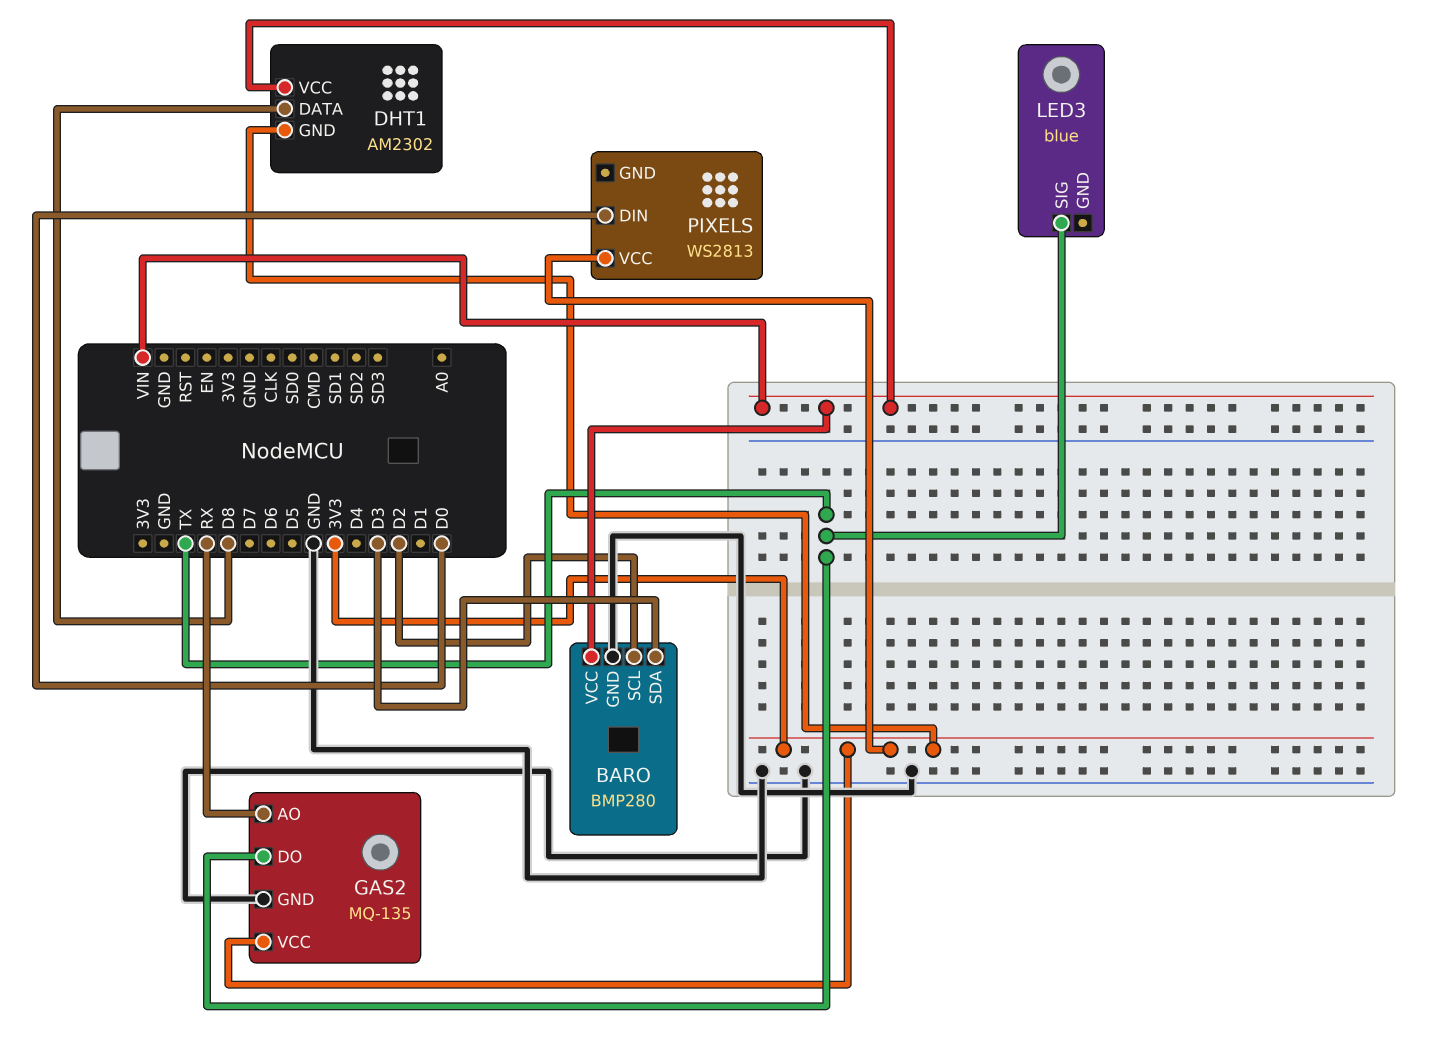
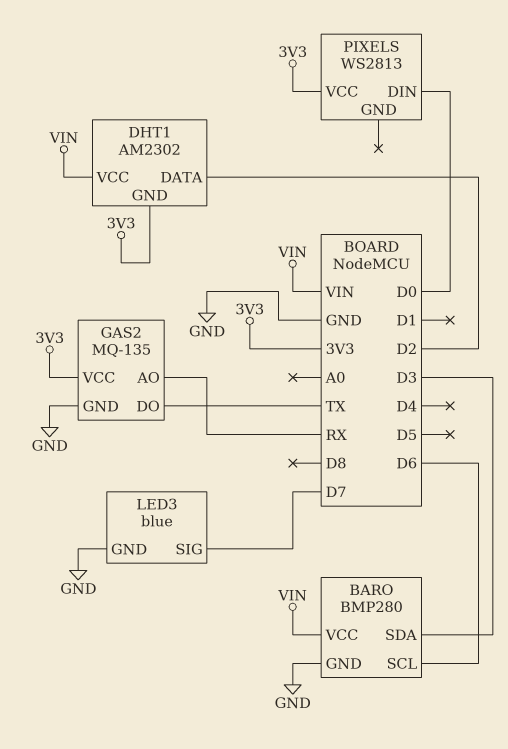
BARO pin SCL: D2 -> D6
DHT1 pin DATA: D8 -> D2
LED3 pin GND: none -> GND
LED3 pin SIG: TX -> D7

